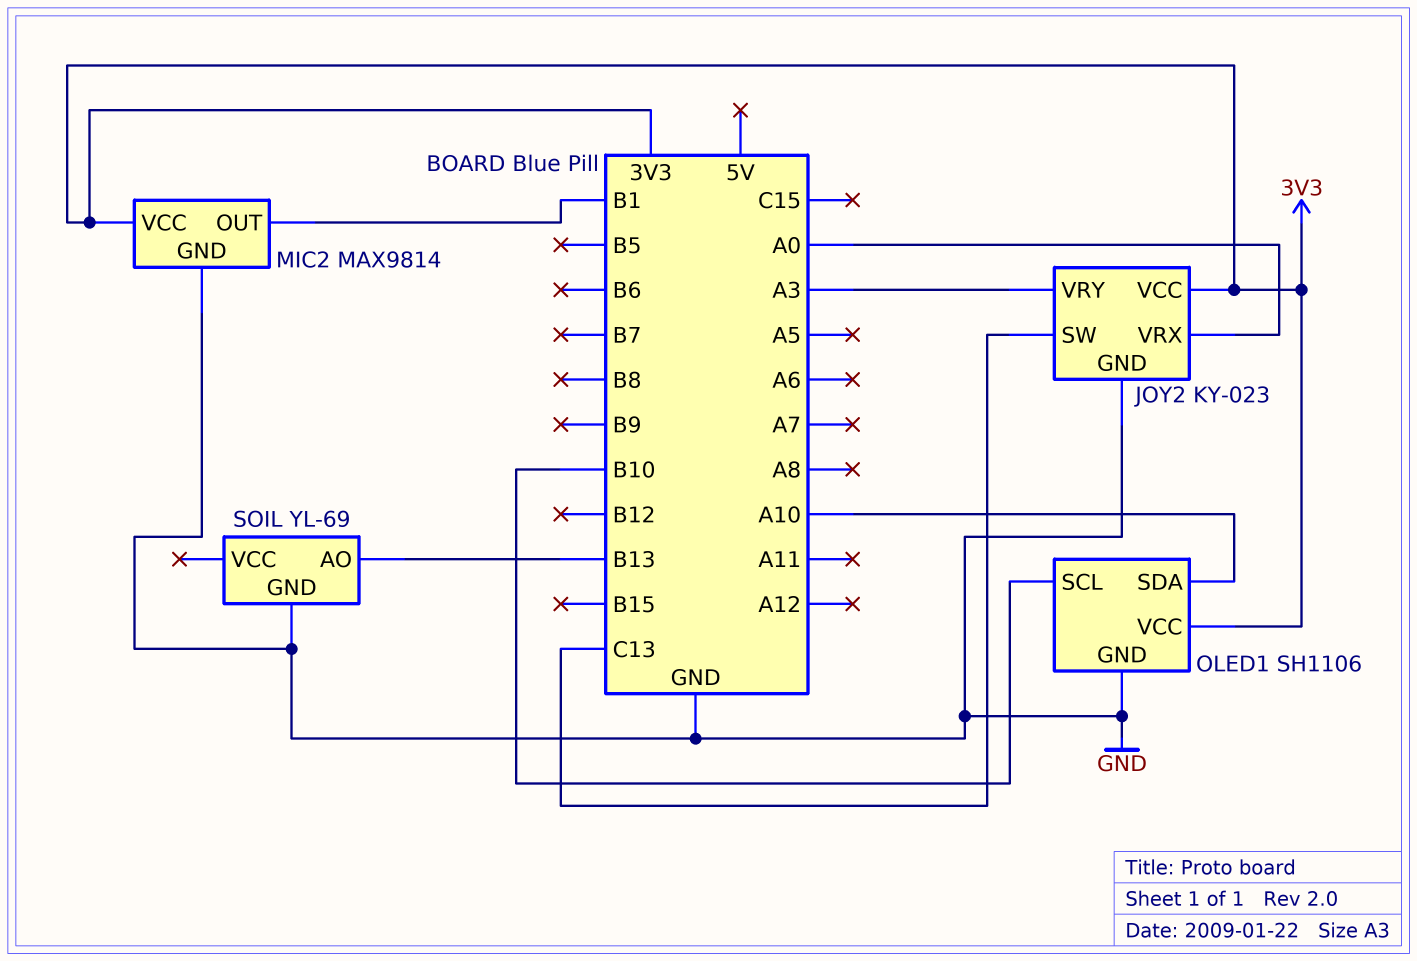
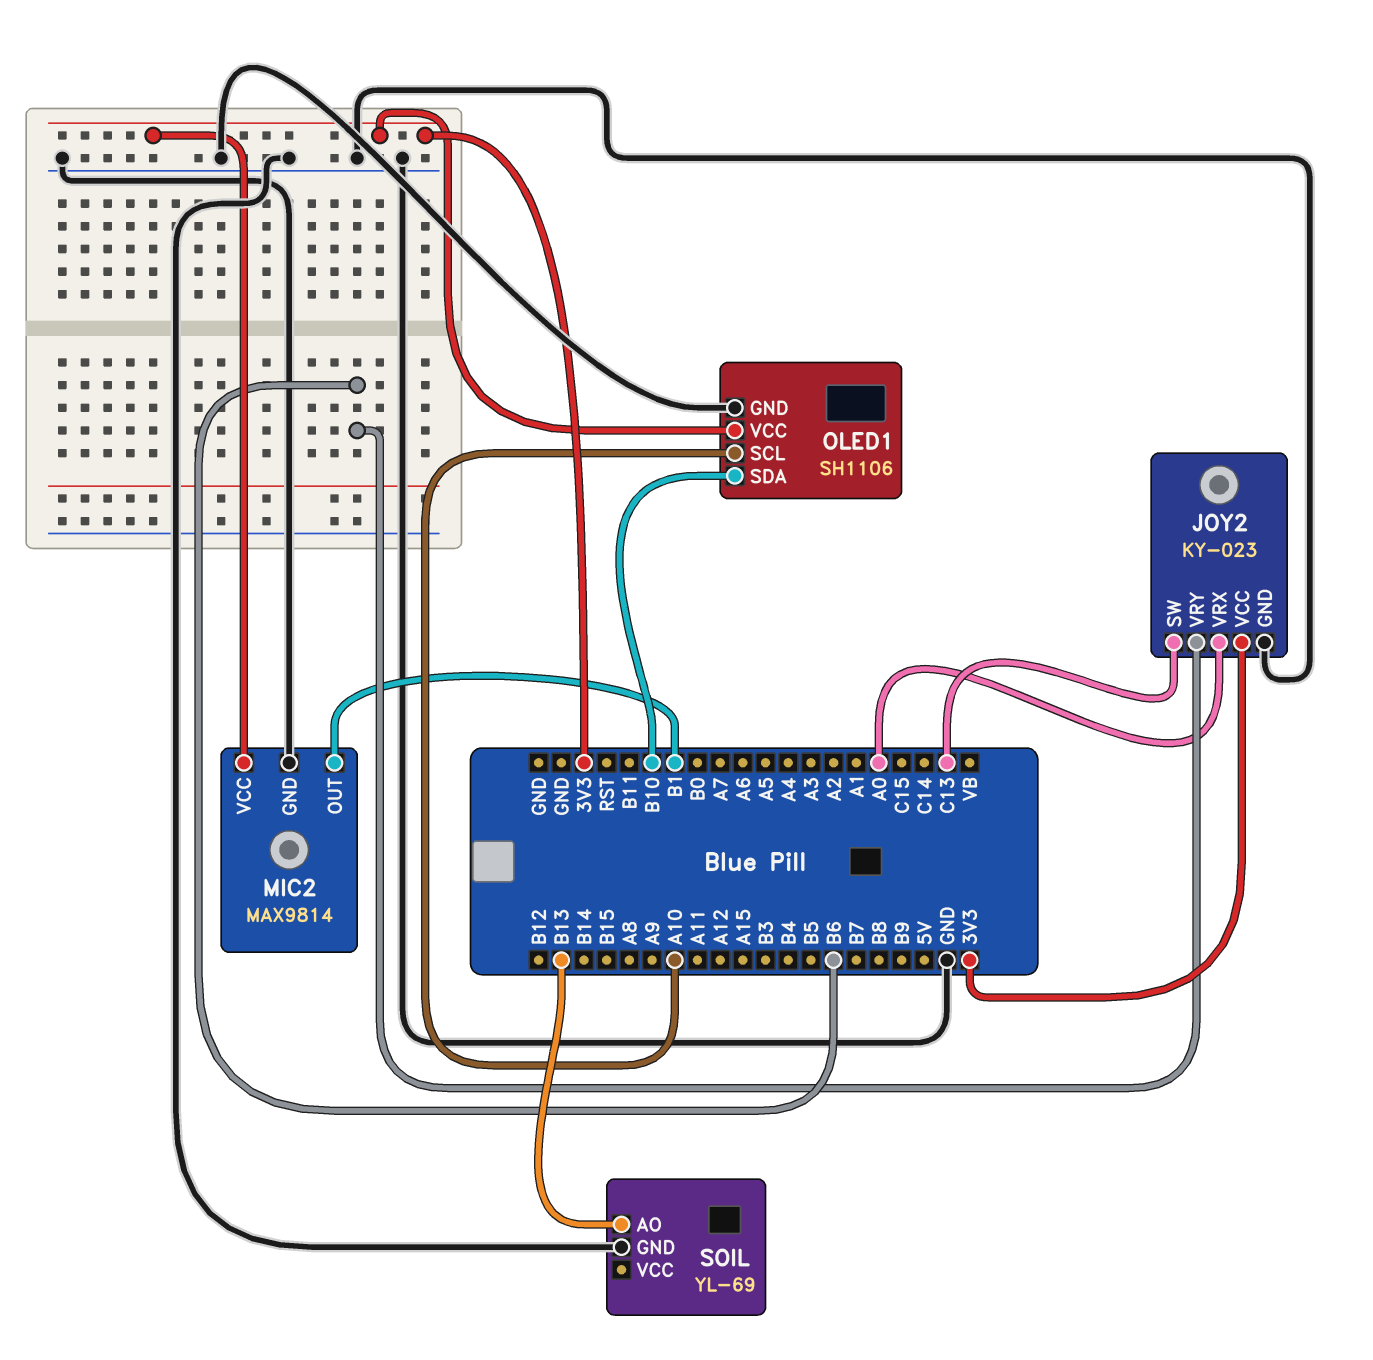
JOY2 pin VRY: A3 -> B6
OLED1 pin SCL: B10 -> A10
OLED1 pin SDA: A10 -> B10

